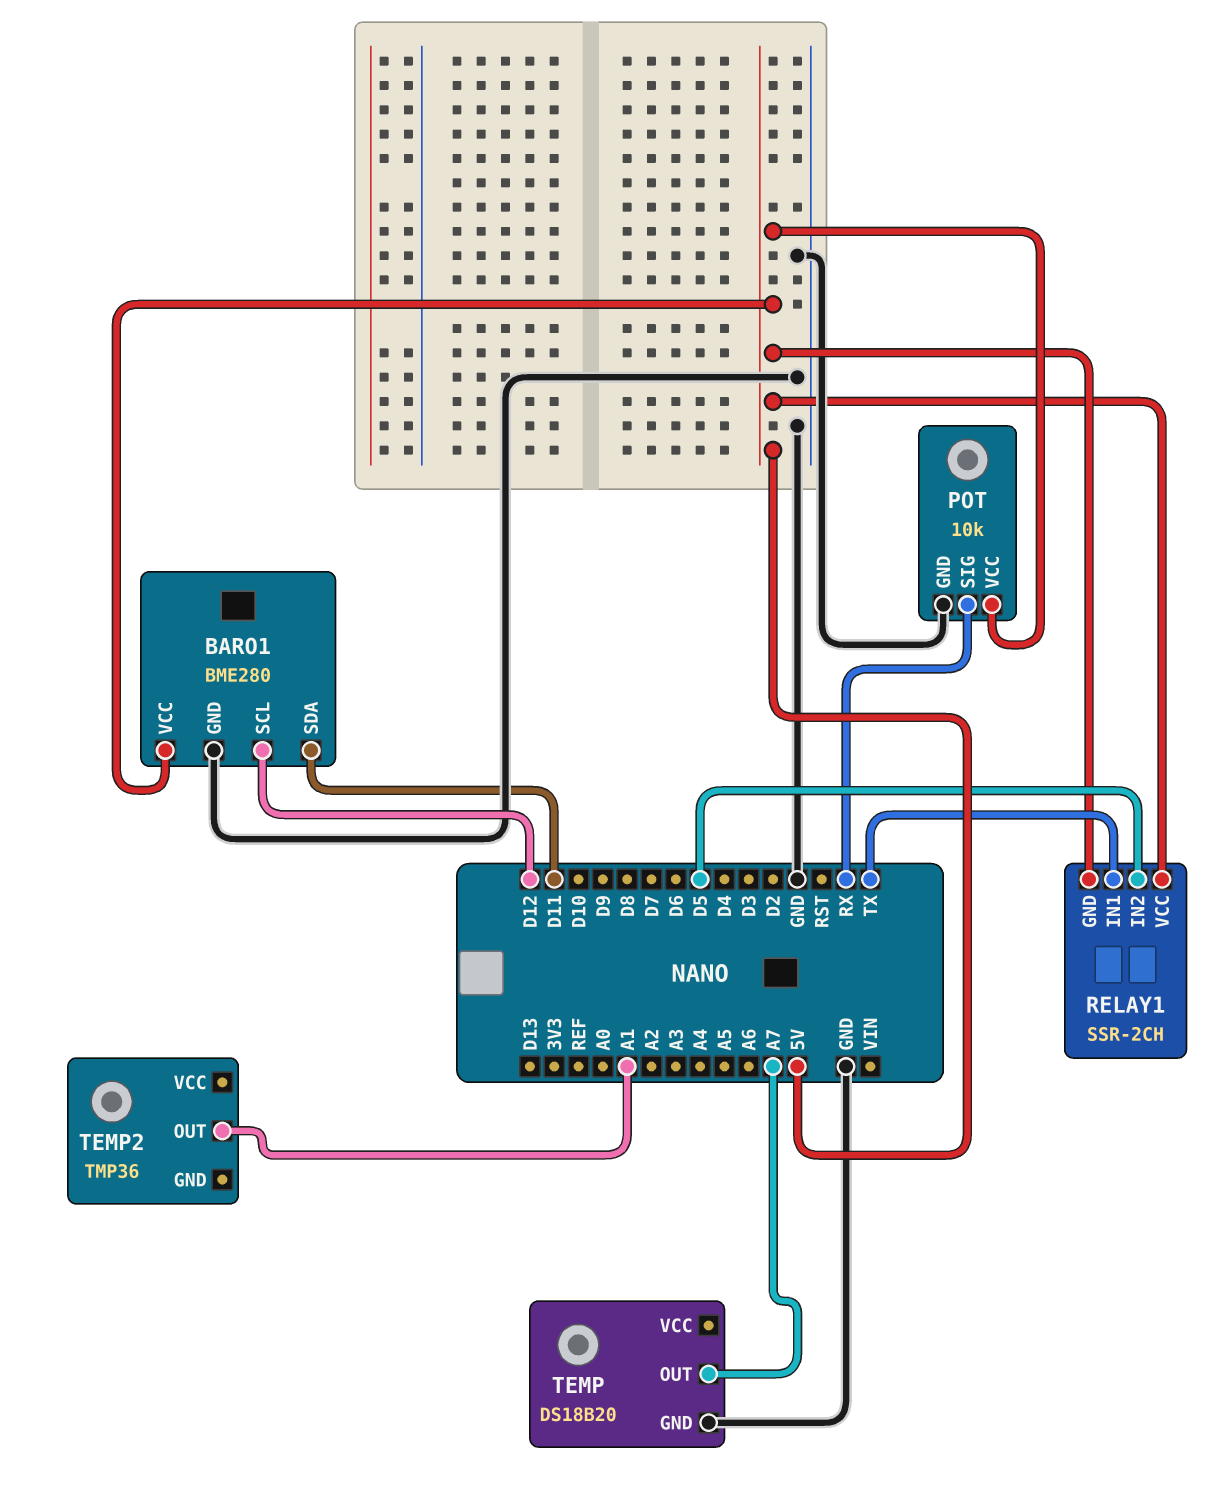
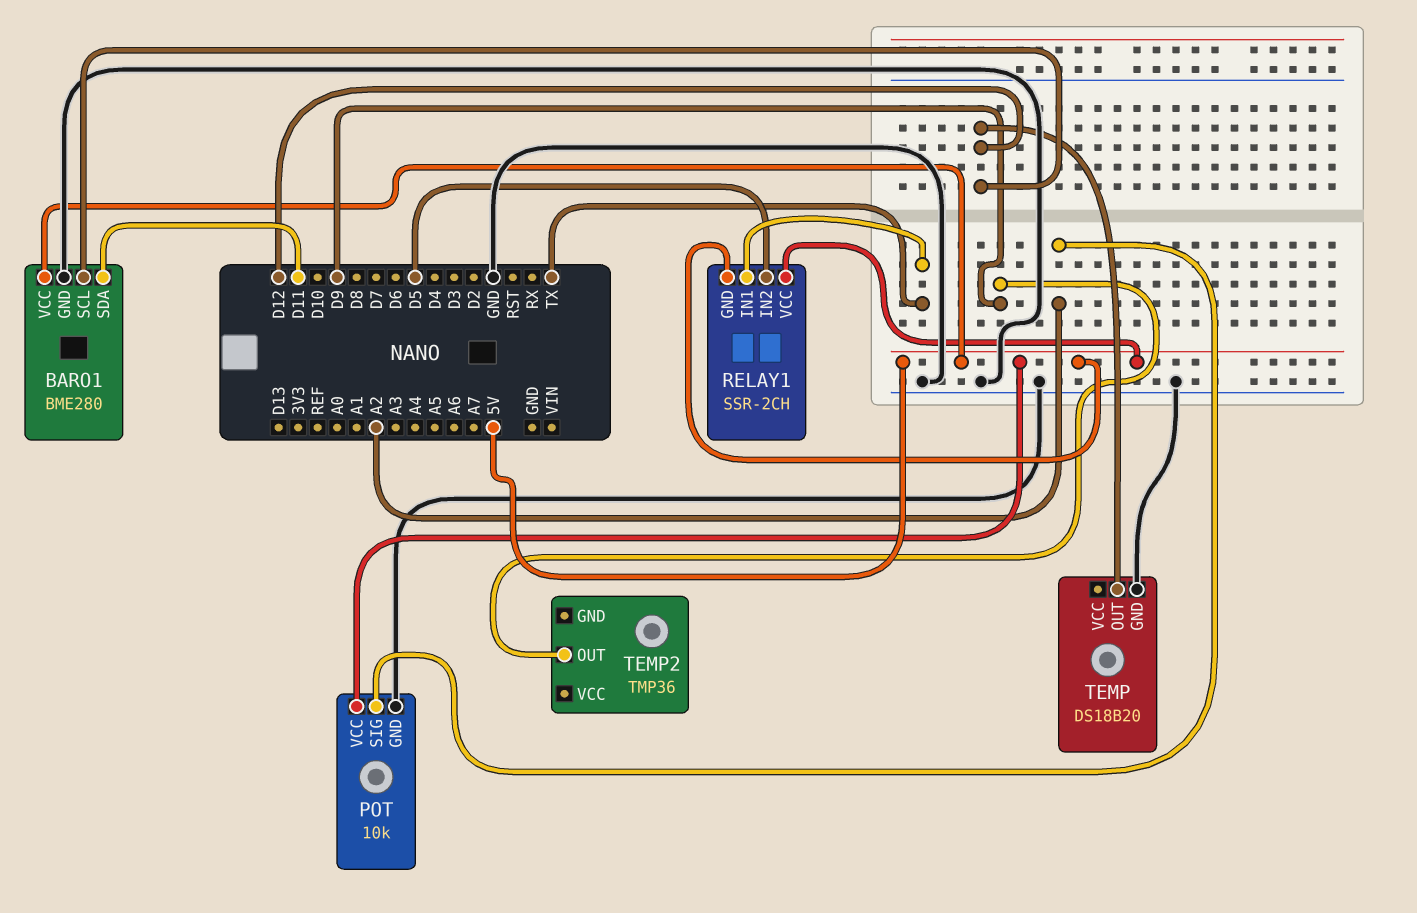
POT pin SIG: RX -> A2
TEMP pin OUT: A7 -> D12
TEMP2 pin OUT: A1 -> D9

